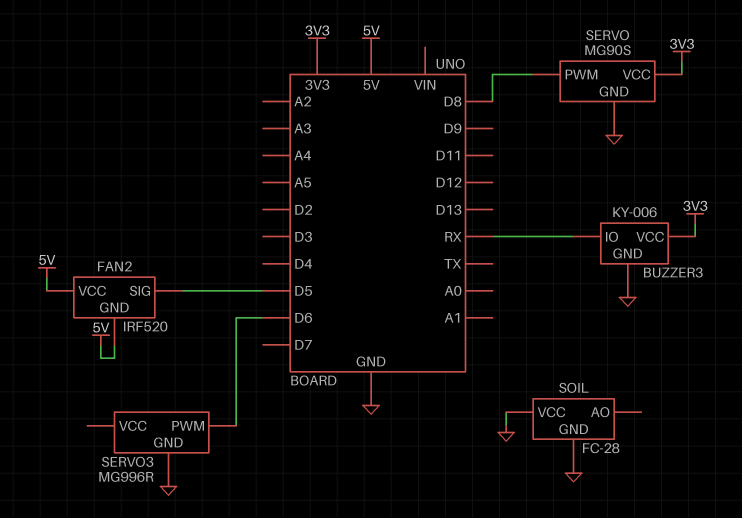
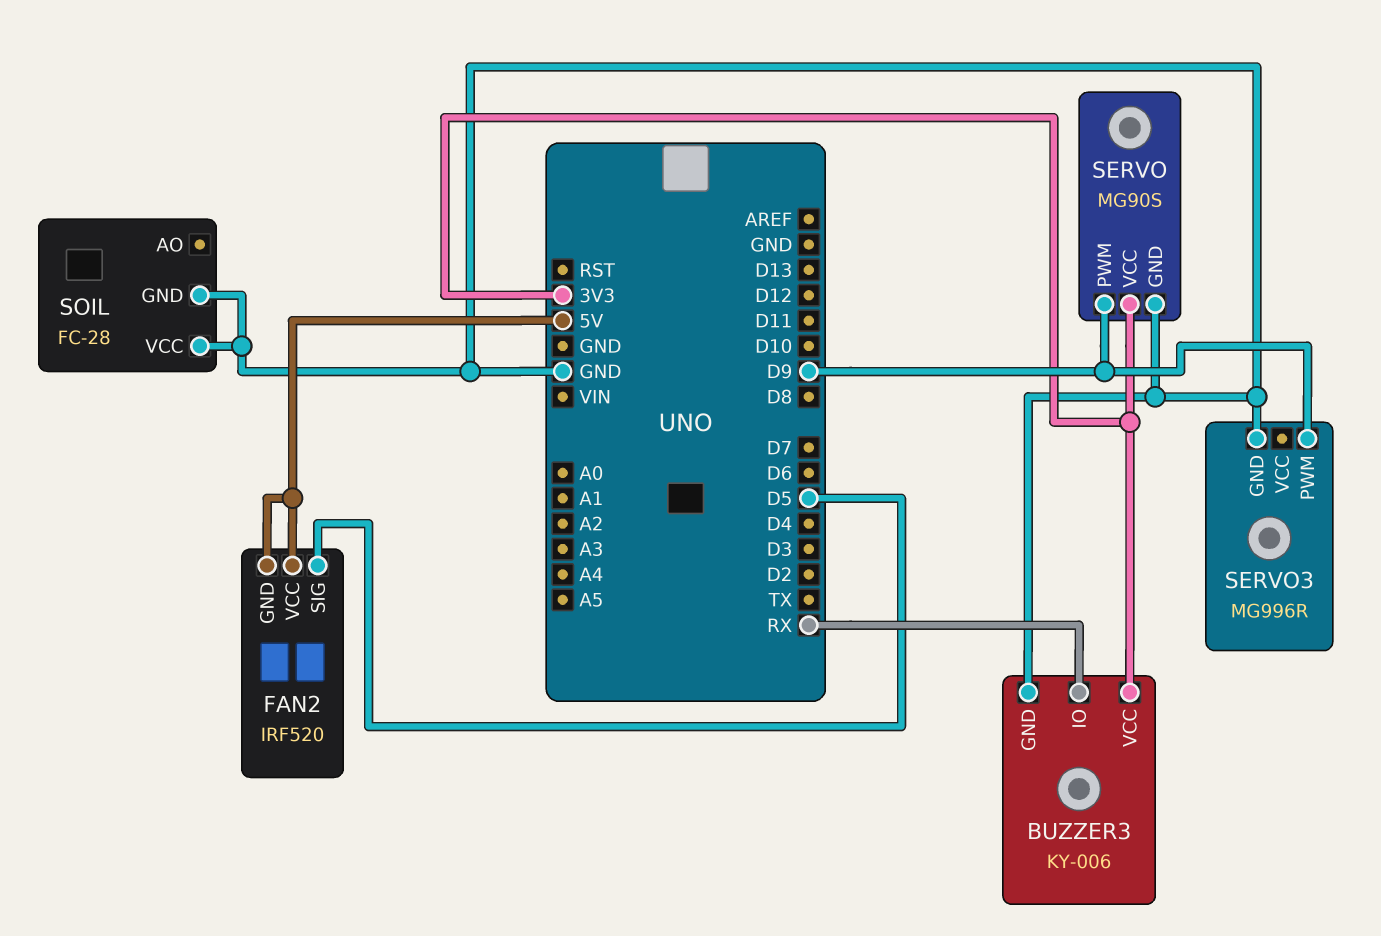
SERVO pin PWM: D8 -> D9
SERVO3 pin PWM: D6 -> D9

